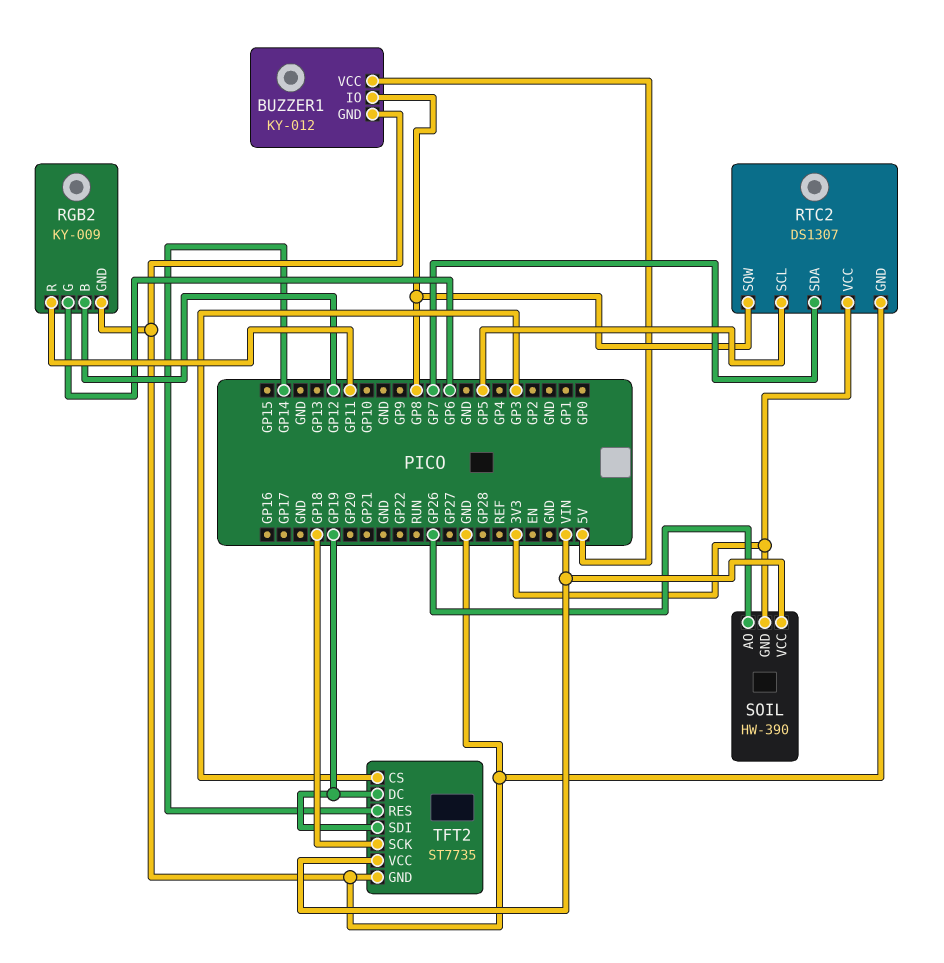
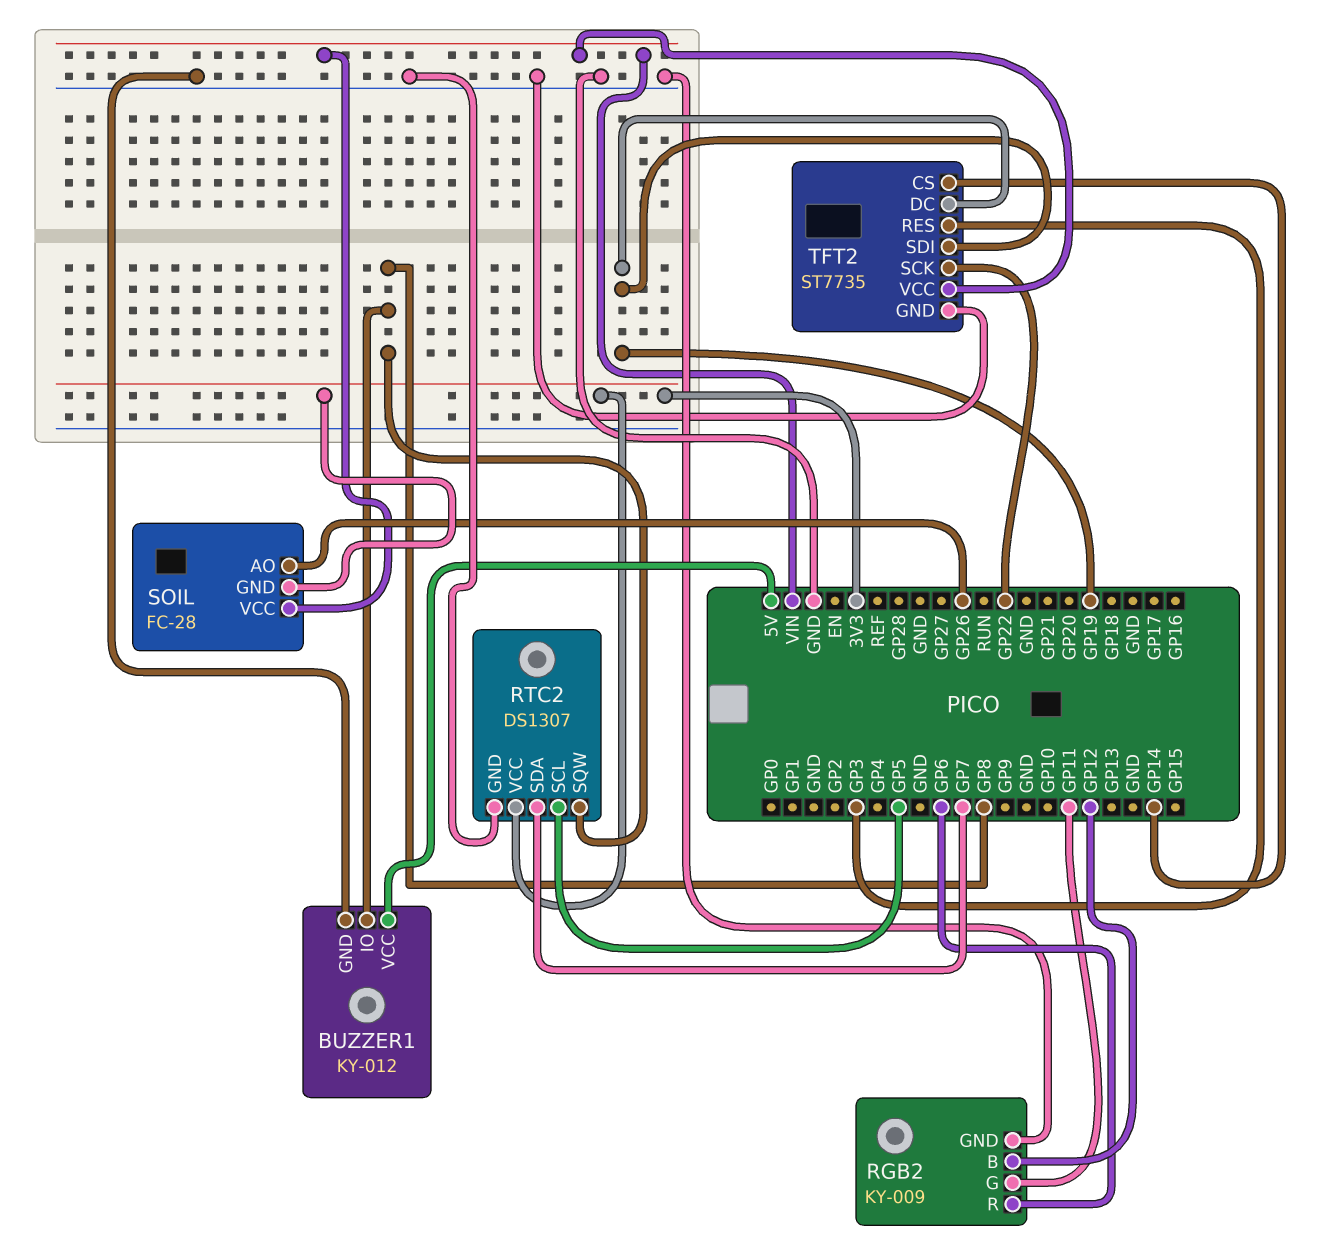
RGB2 pin G: GP6 -> GP11
RGB2 pin R: GP11 -> GP6
SOIL: HW-390 -> FC-28
TFT2 pin CS: GP3 -> GP14
TFT2 pin RES: GP14 -> GP3
TFT2 pin SCK: GP18 -> GP22

